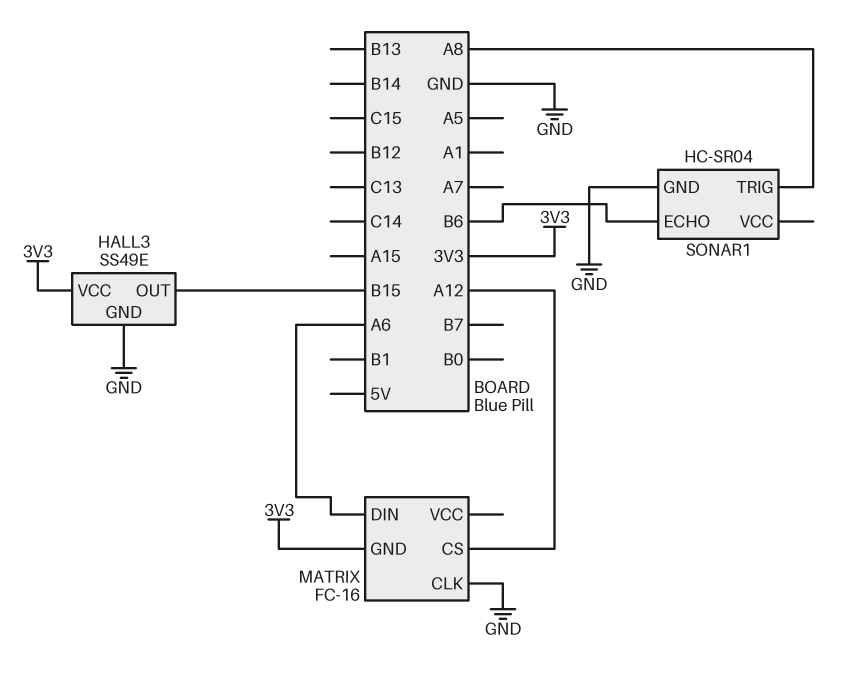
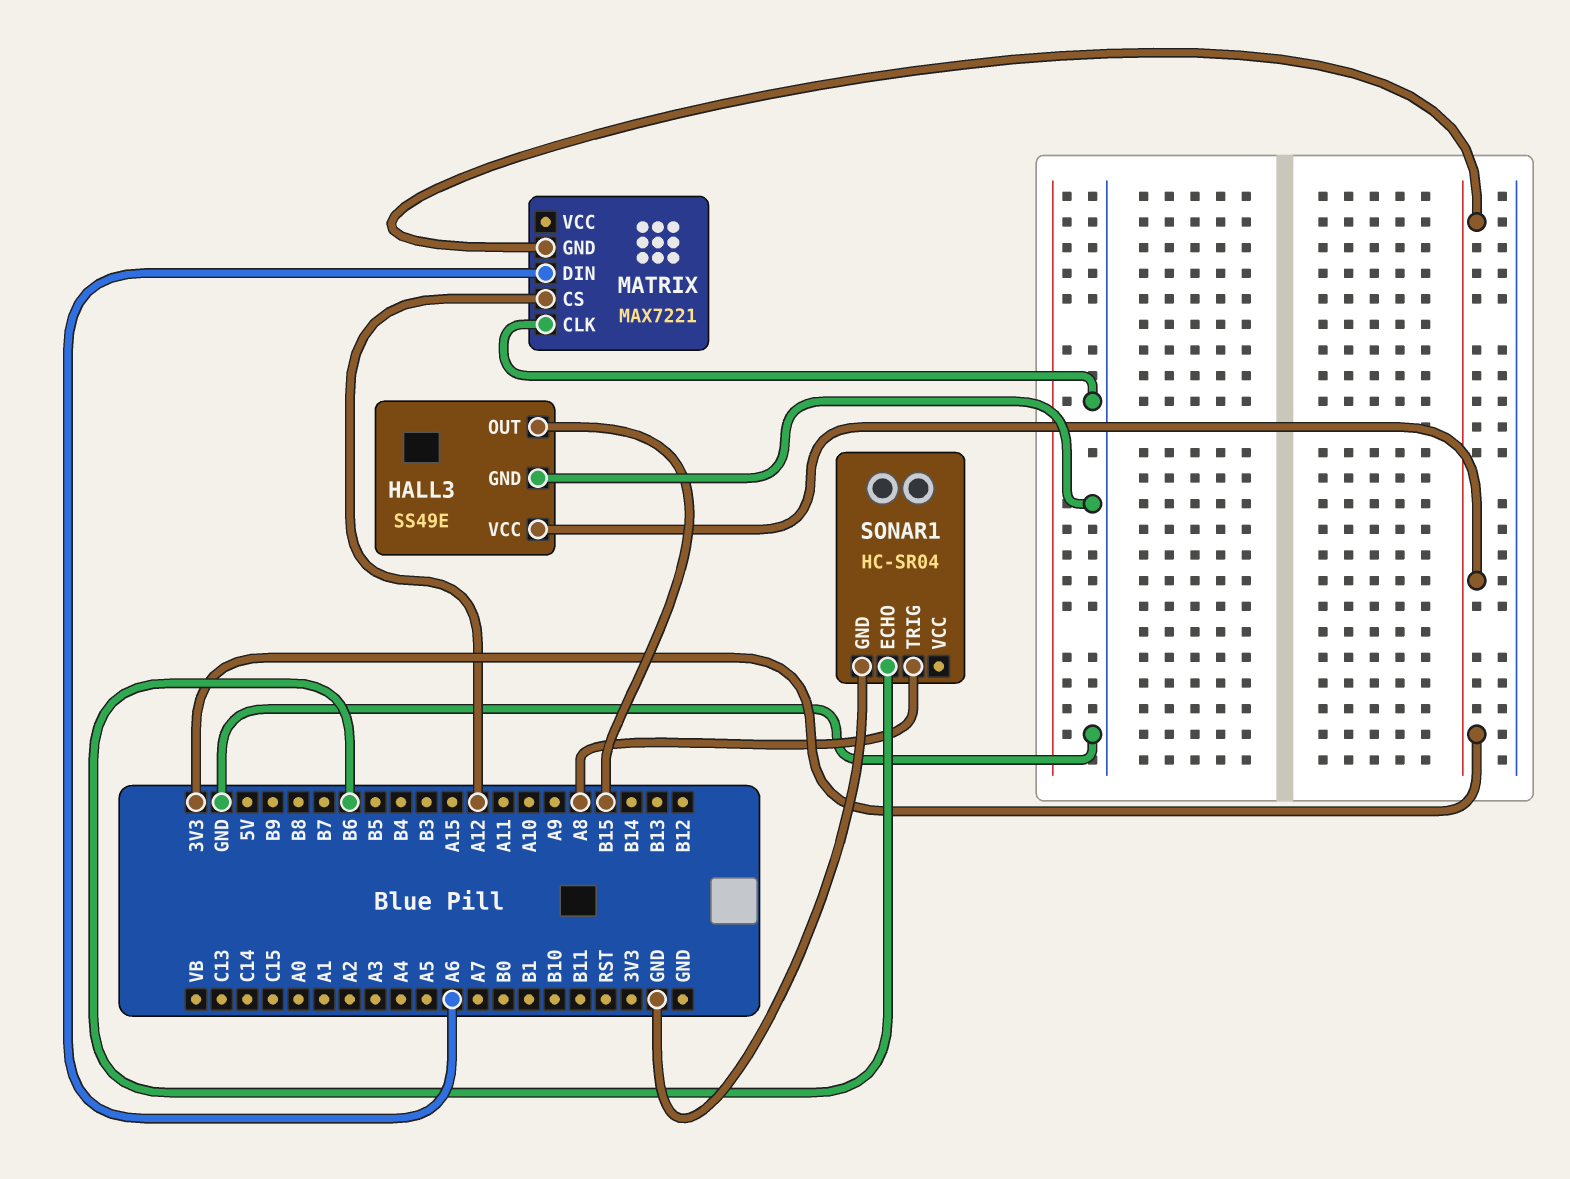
MATRIX: FC-16 -> MAX7221

